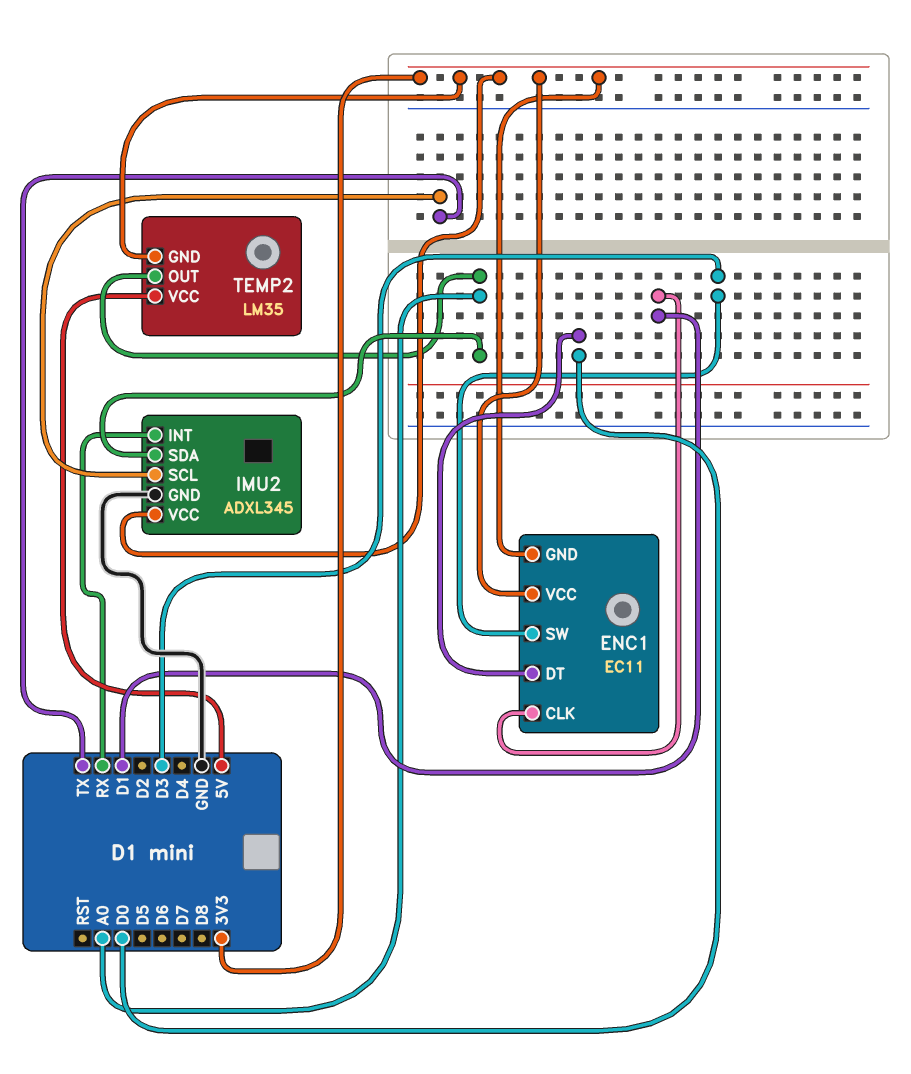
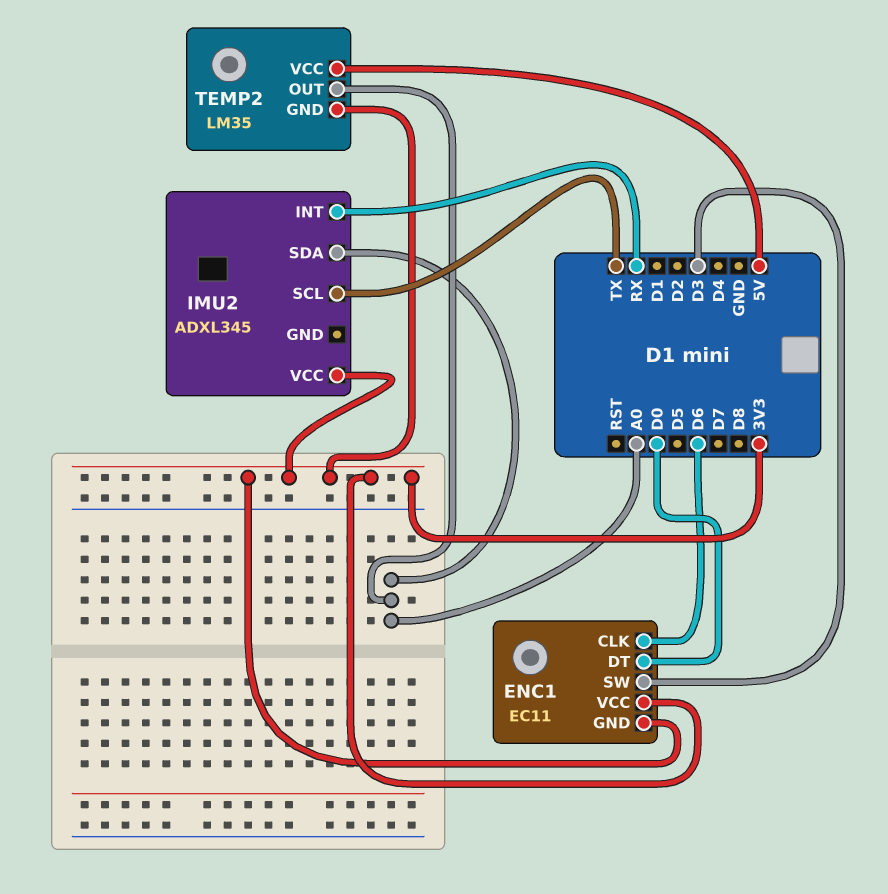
ENC1 pin CLK: D1 -> D6
IMU2 pin GND: GND -> none

